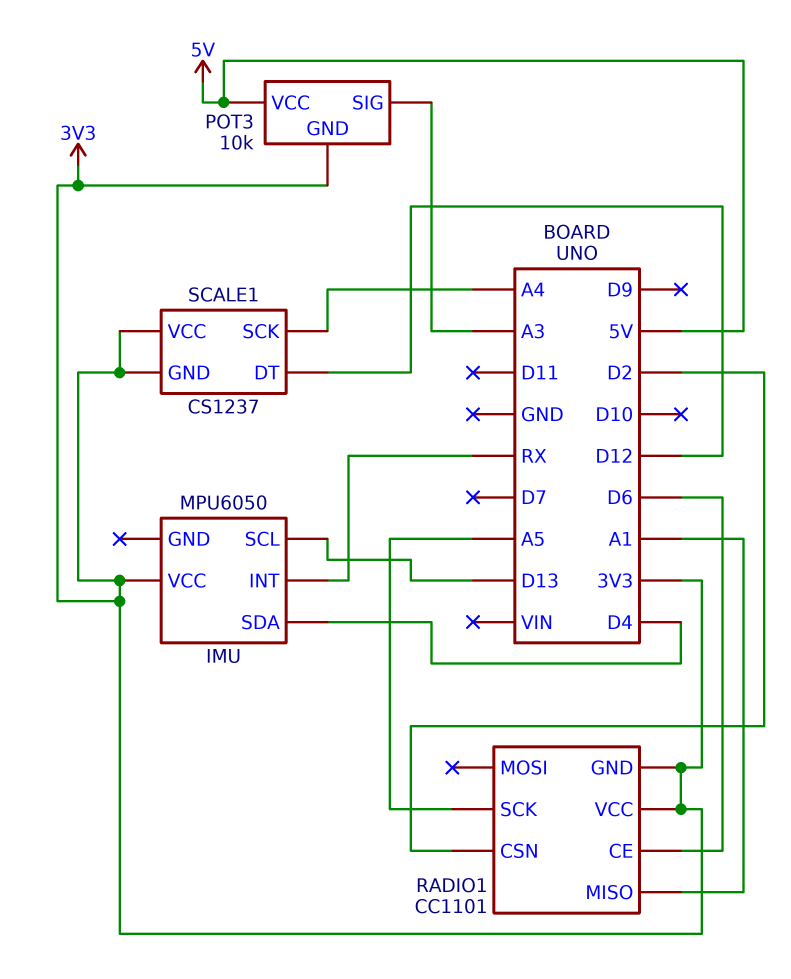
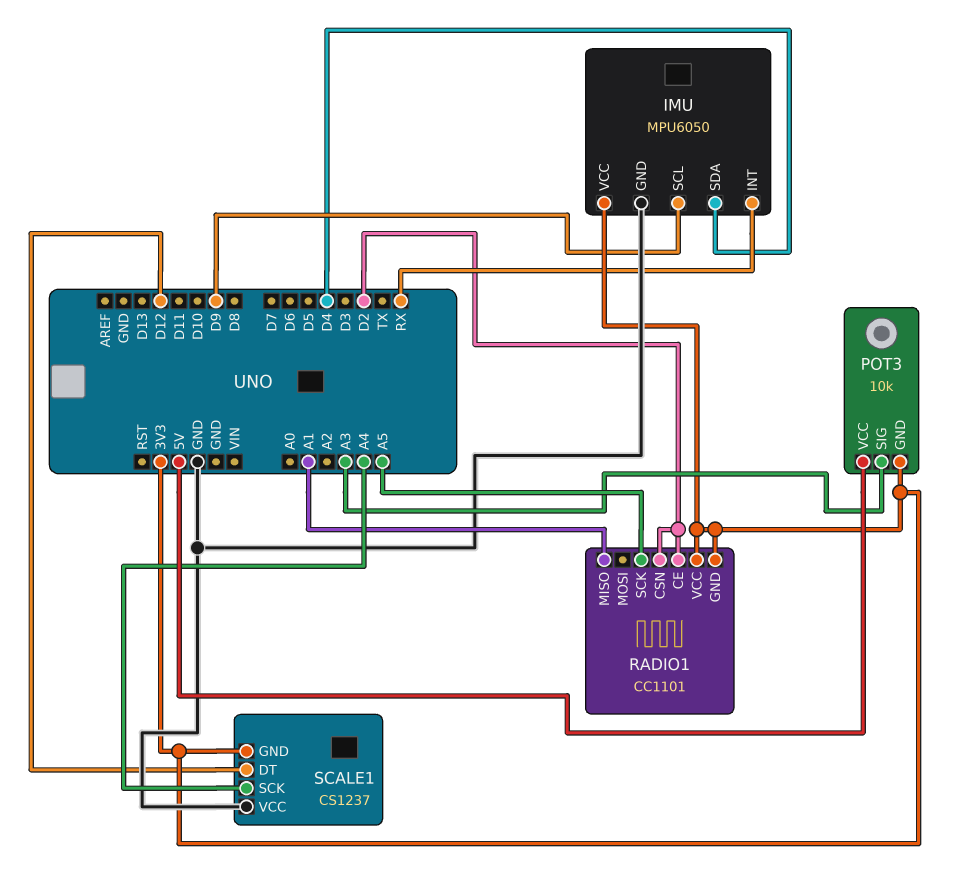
IMU pin GND: none -> GND
IMU pin SCL: D13 -> D9
RADIO1 pin CE: D6 -> D2
SCALE1 pin VCC: 3V3 -> GND

